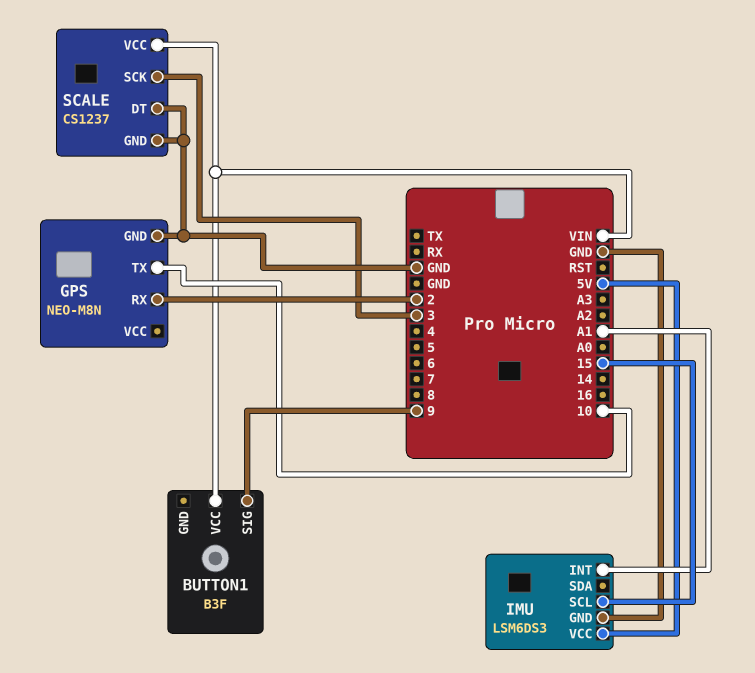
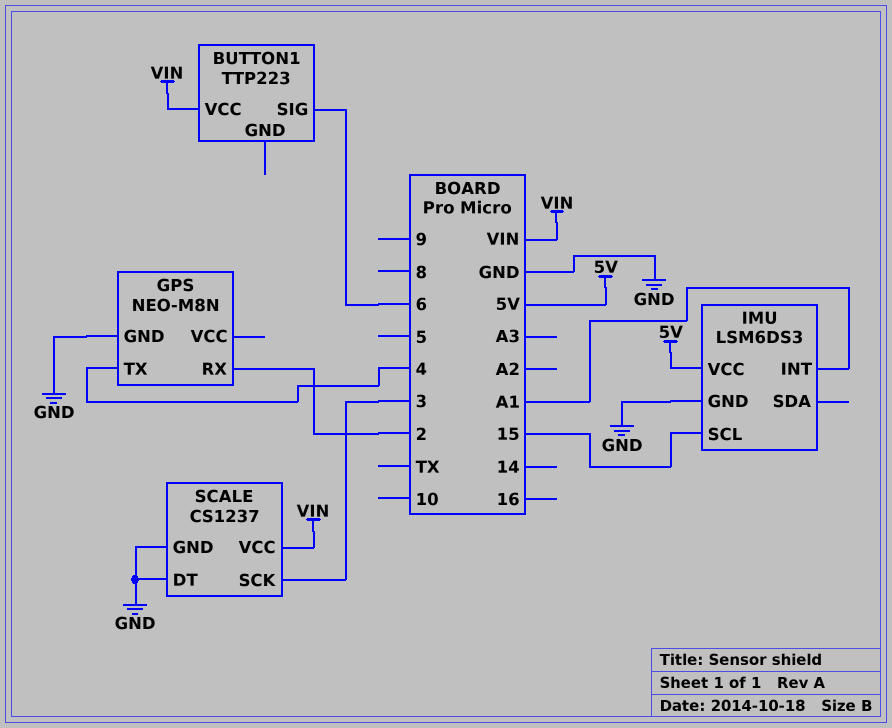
BUTTON1: B3F -> TTP223
BUTTON1 pin SIG: 9 -> 6
GPS pin TX: 10 -> 4

